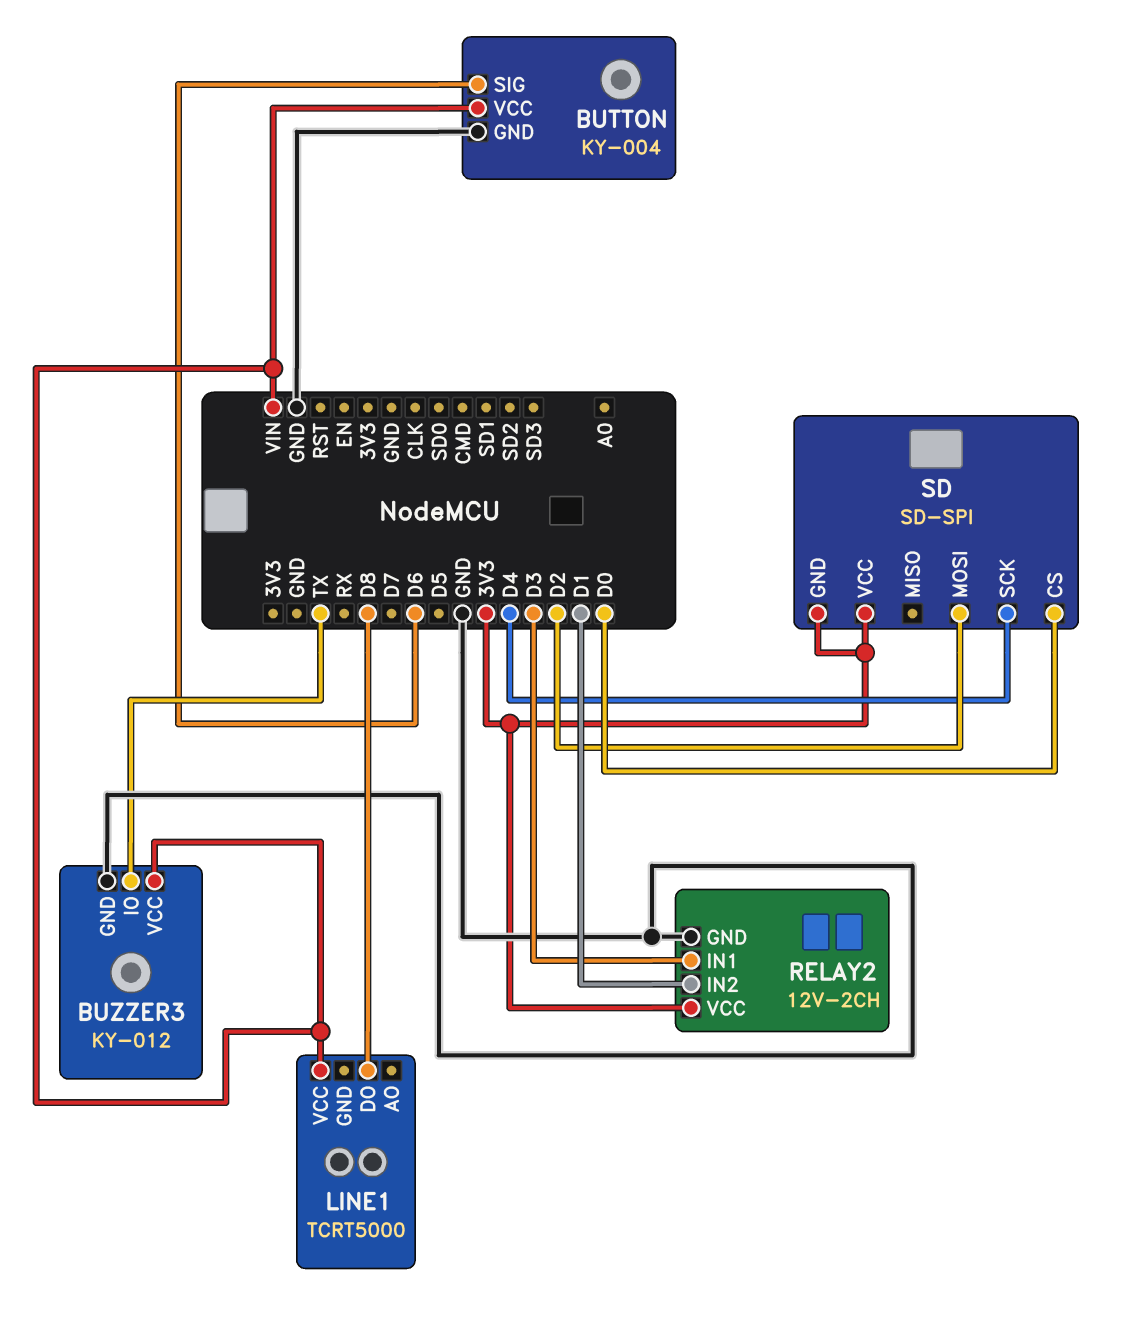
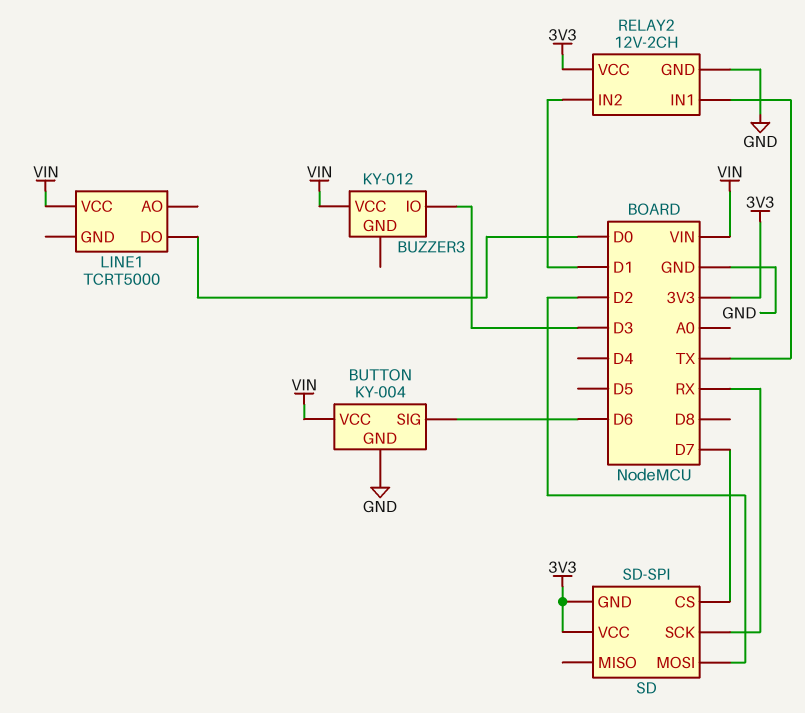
BUZZER3 pin GND: GND -> none
BUZZER3 pin IO: TX -> D3
LINE1 pin DO: D8 -> D0
RELAY2 pin IN1: D3 -> TX
SD pin CS: D0 -> D7
SD pin SCK: D4 -> RX

